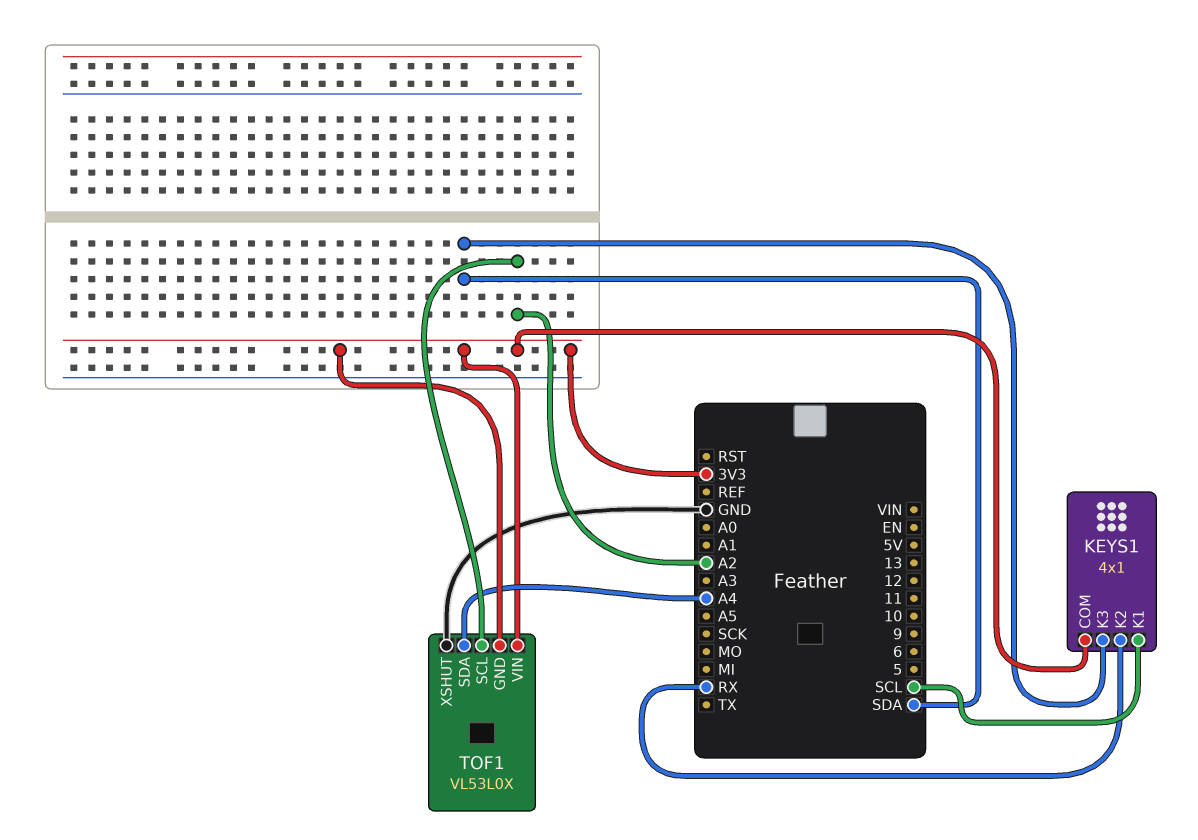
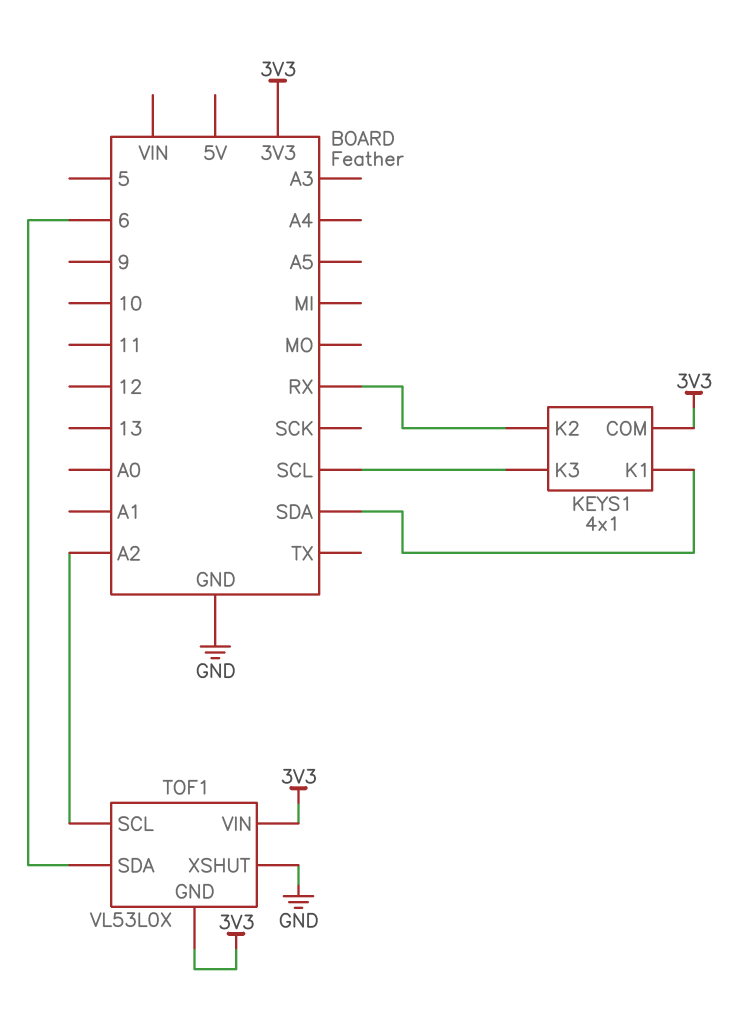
KEYS1 pin K1: SCL -> SDA
KEYS1 pin K3: SDA -> SCL
TOF1 pin SDA: A4 -> 6

